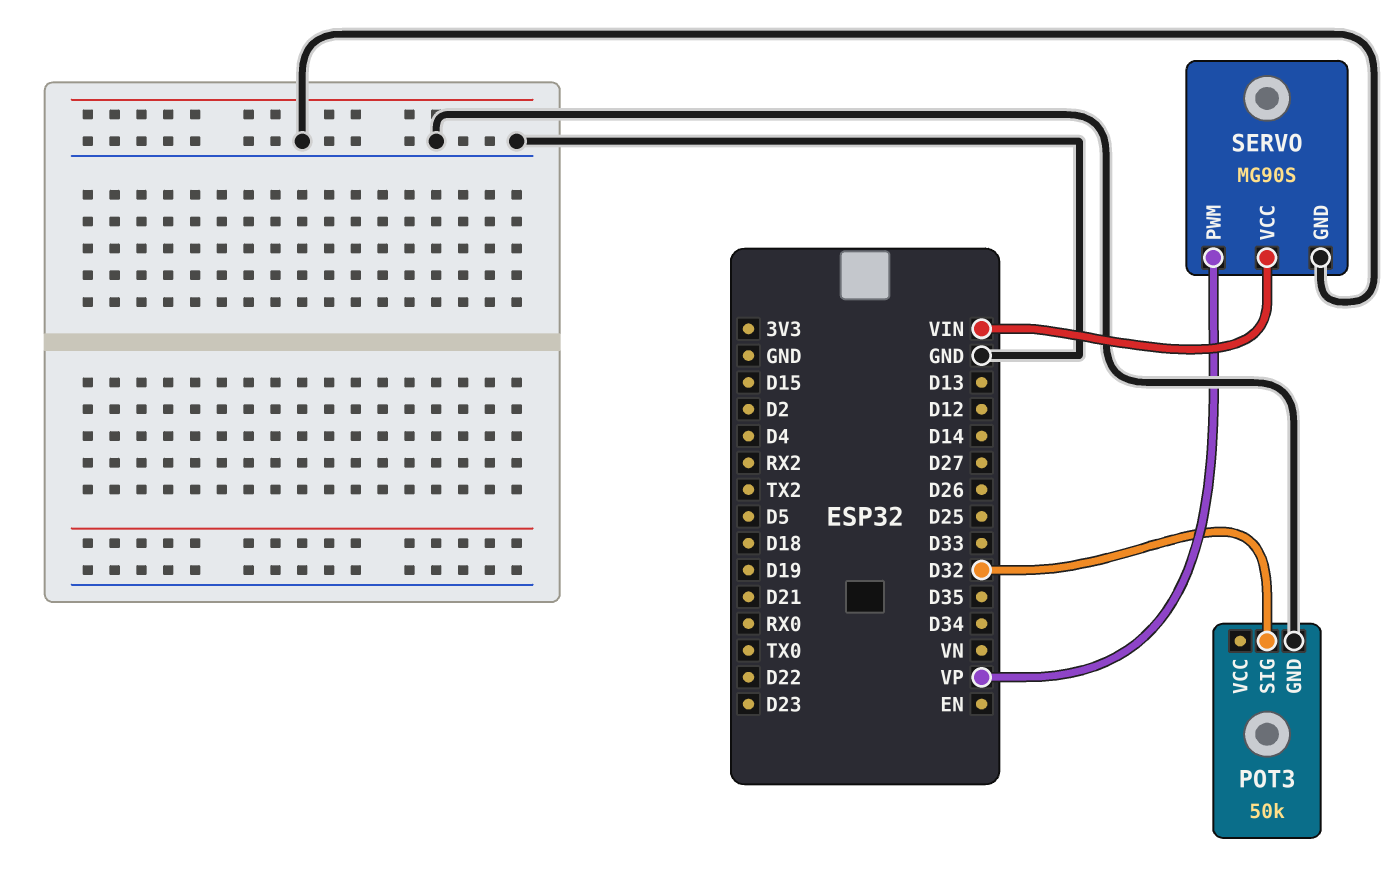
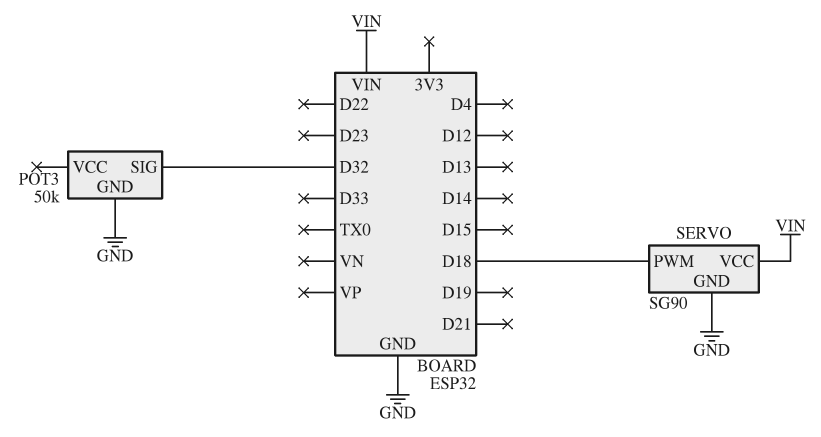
SERVO: MG90S -> SG90
SERVO pin PWM: VP -> D18

